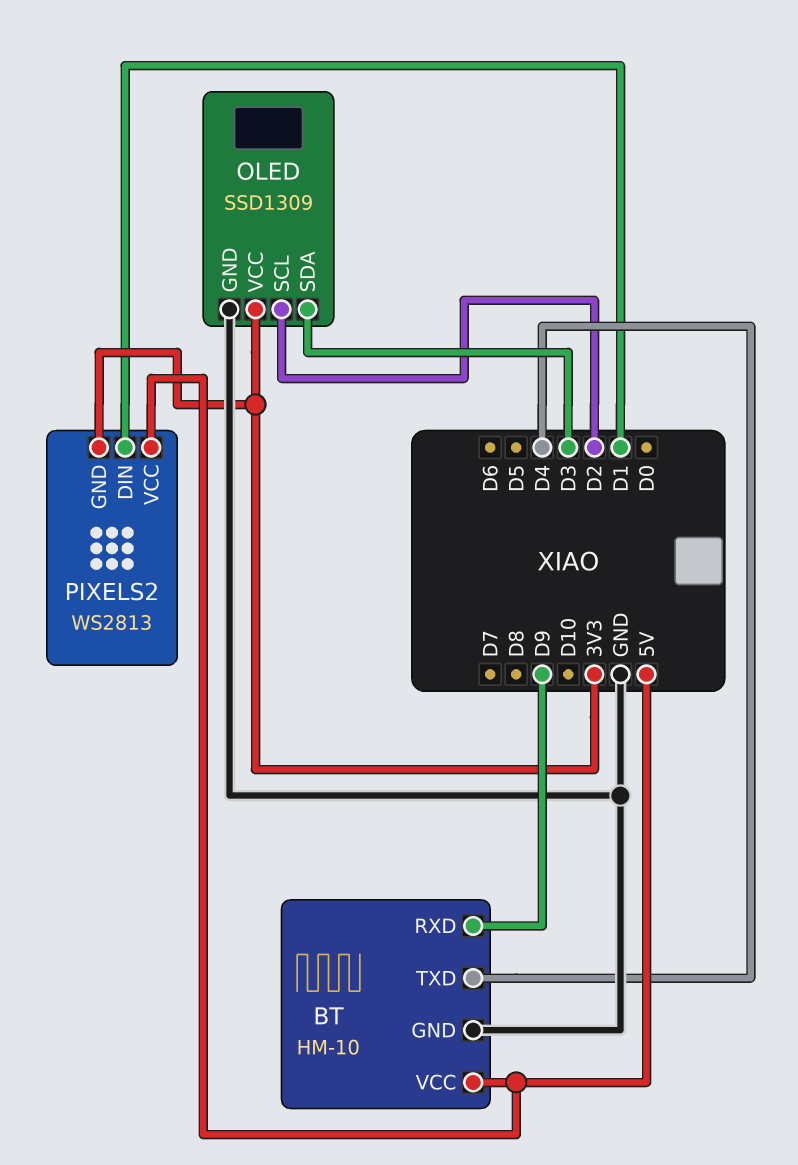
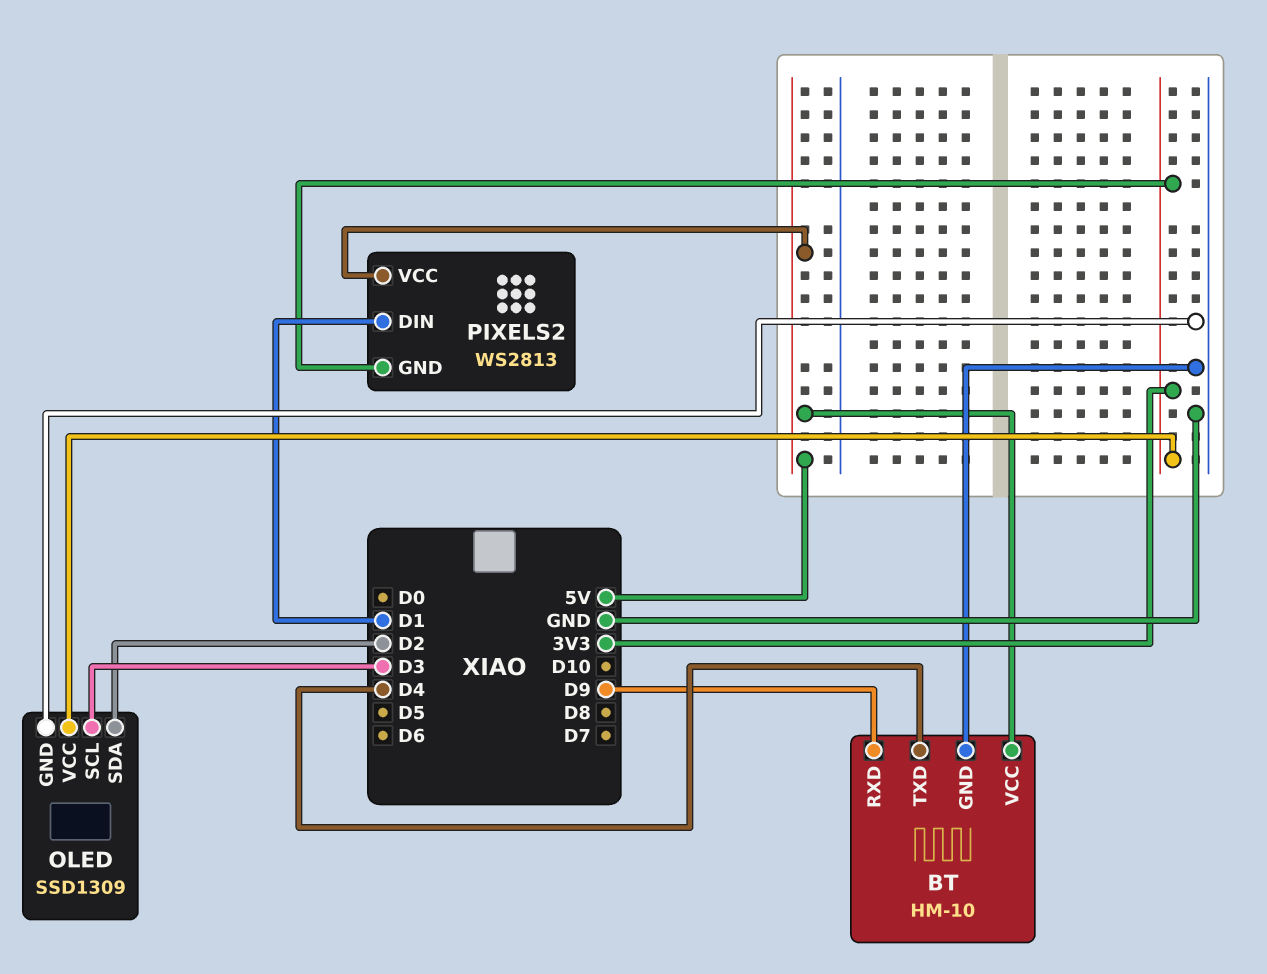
OLED pin SCL: D2 -> D3
OLED pin SDA: D3 -> D2

